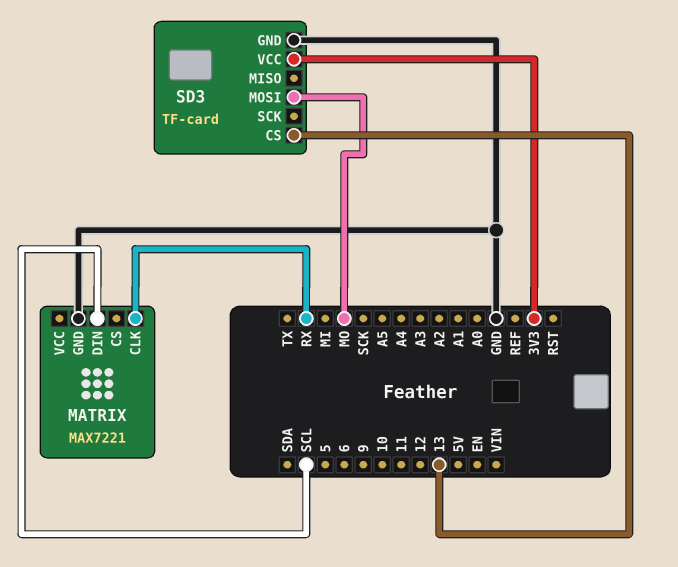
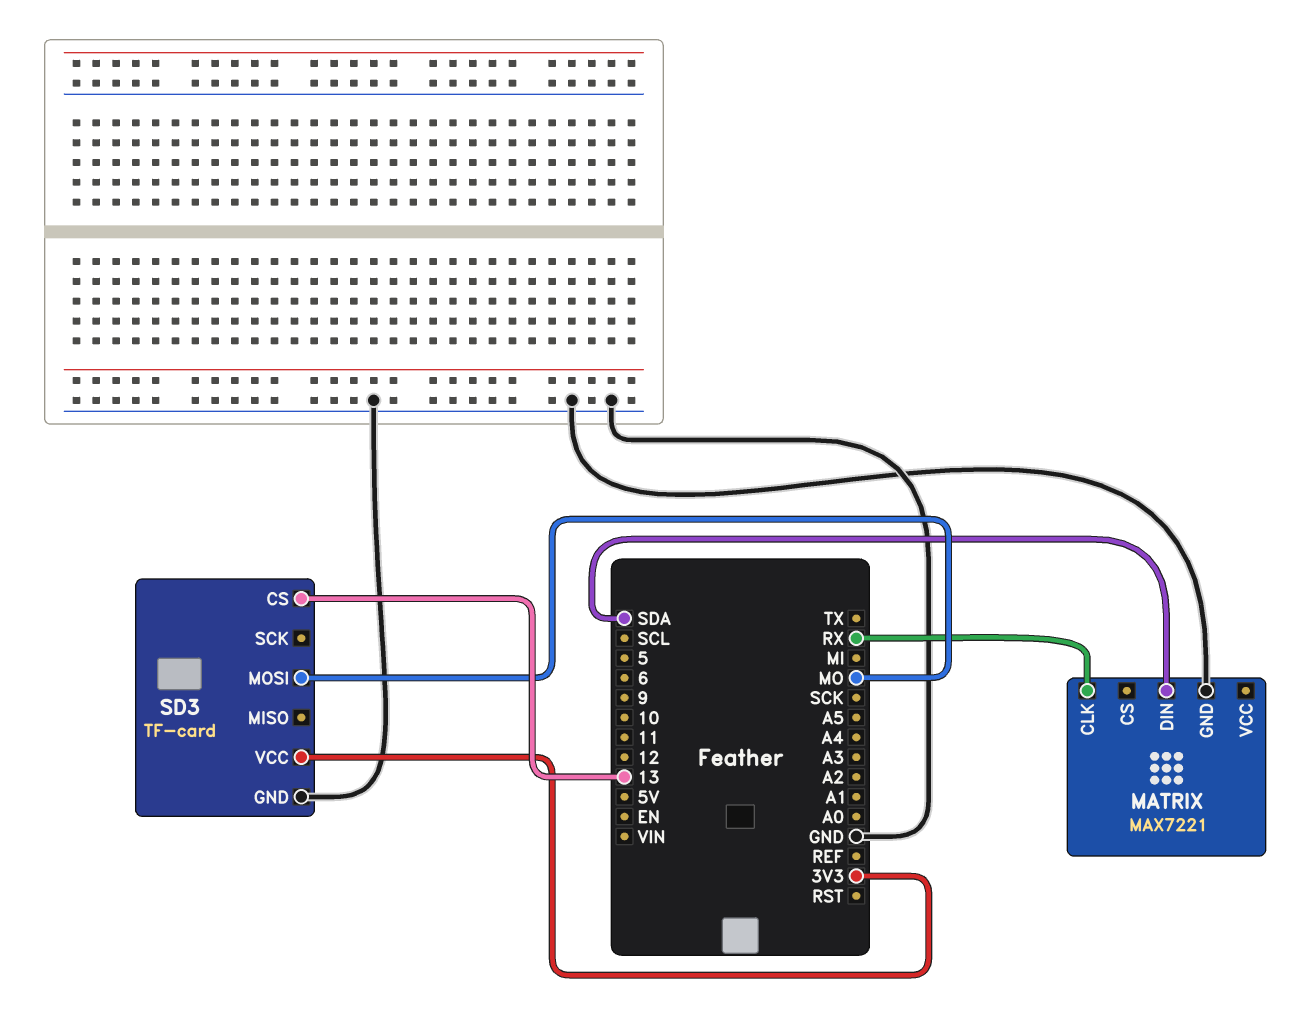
MATRIX pin DIN: SCL -> SDA

